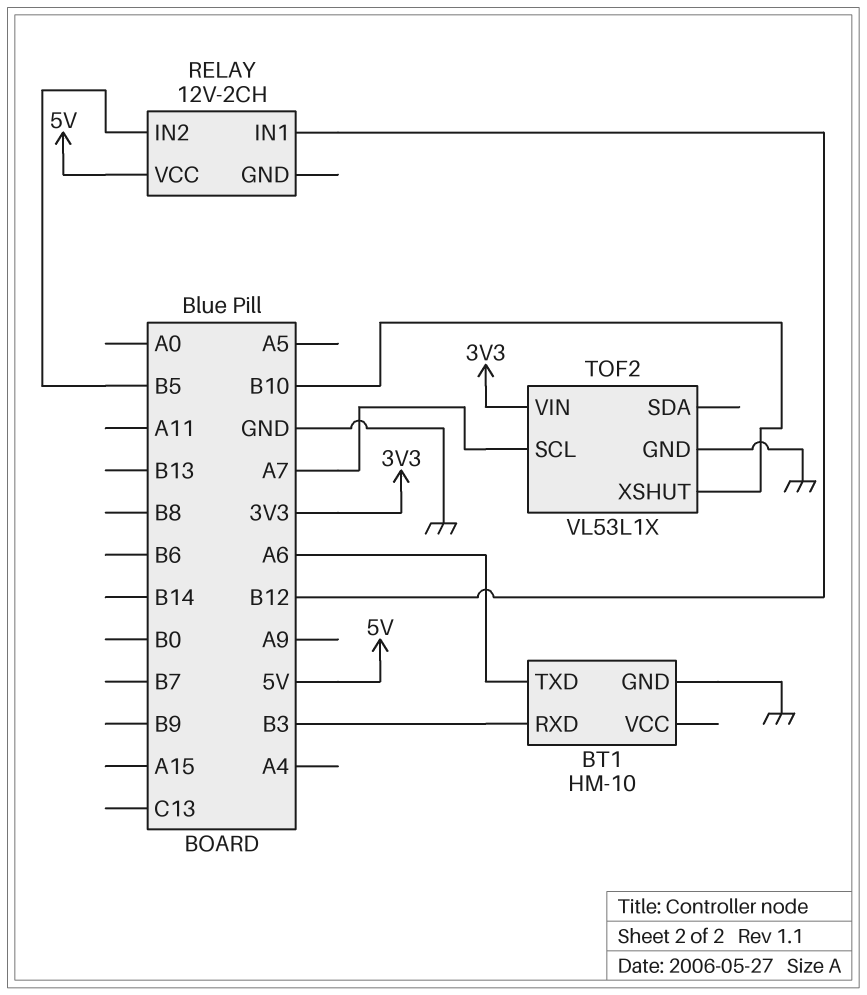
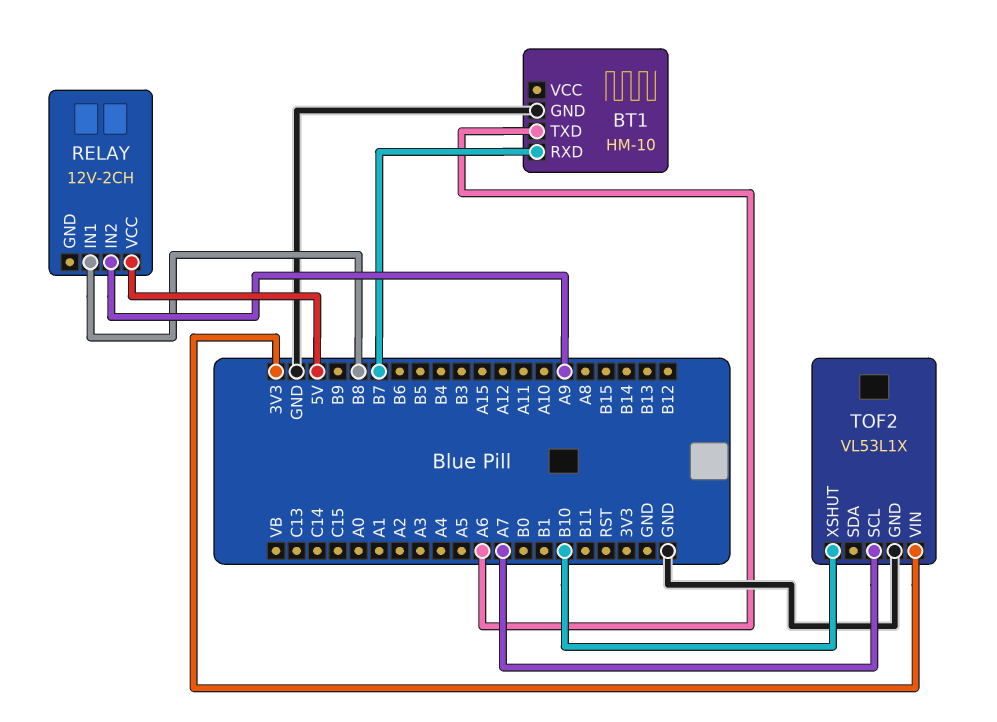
BT1 pin RXD: B3 -> B7
RELAY pin IN1: B12 -> B8
RELAY pin IN2: B5 -> A9

